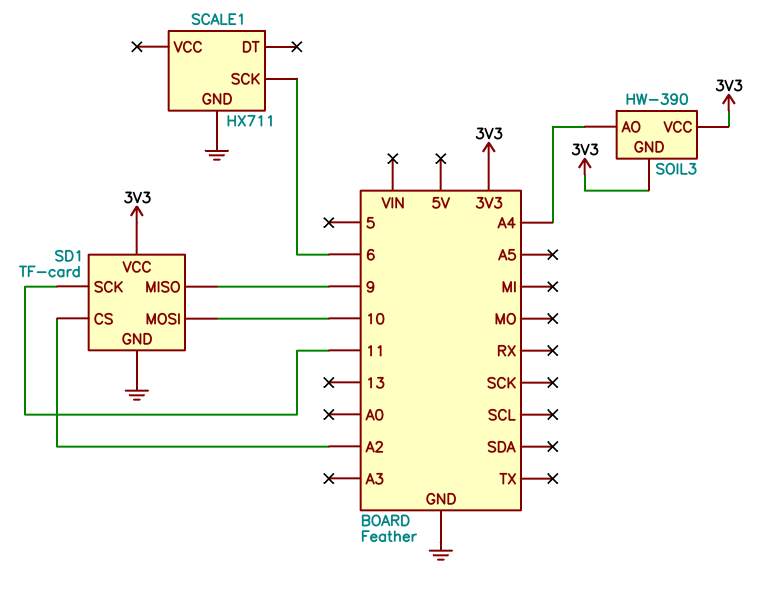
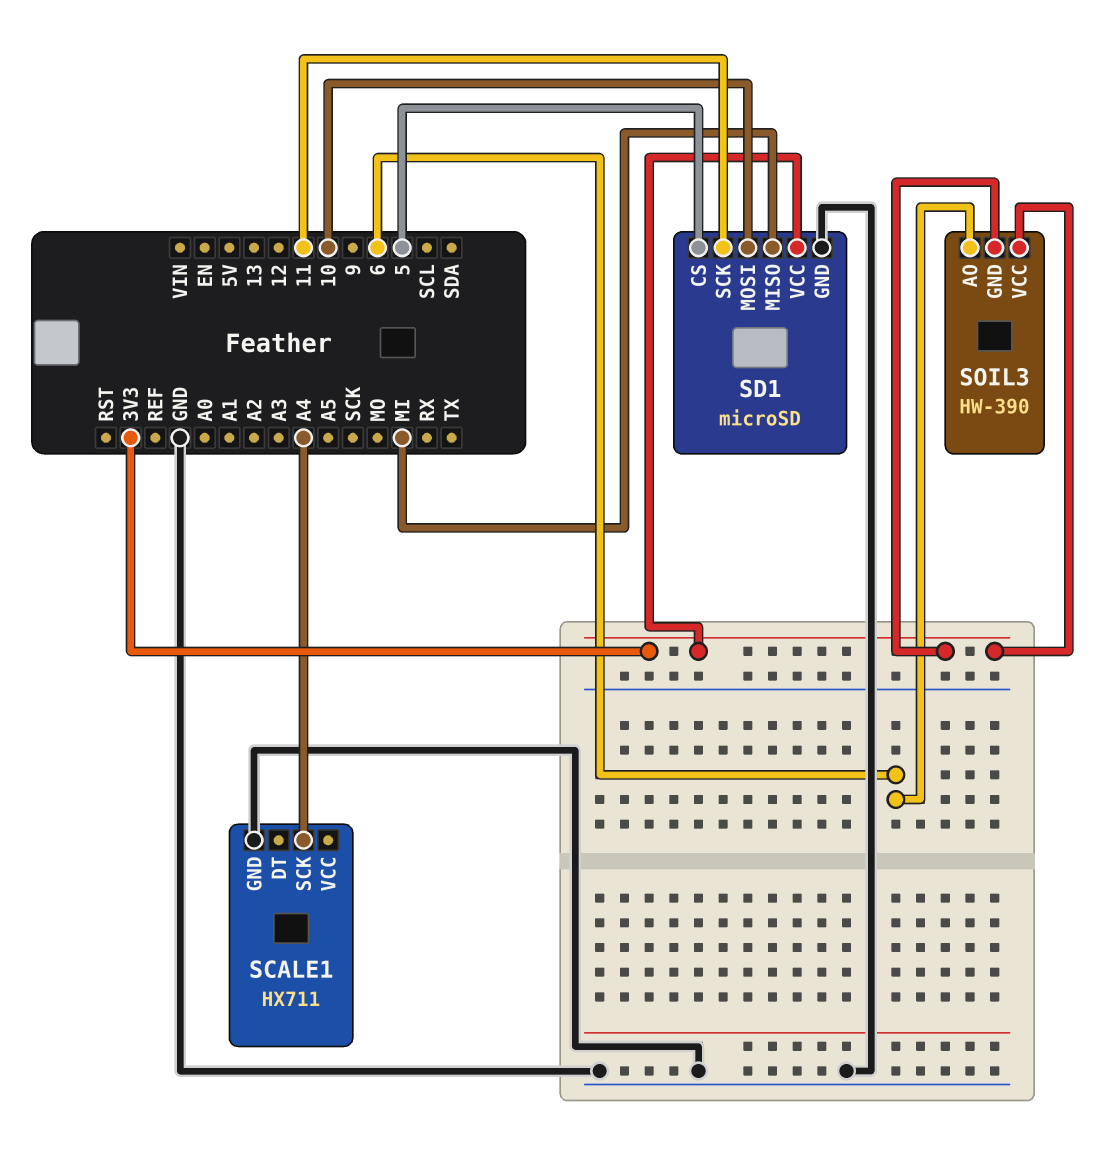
SCALE1 pin SCK: 6 -> A4
SD1: TF-card -> microSD
SD1 pin CS: A2 -> 5
SD1 pin MISO: 9 -> MI
SOIL3 pin AO: A4 -> 6

